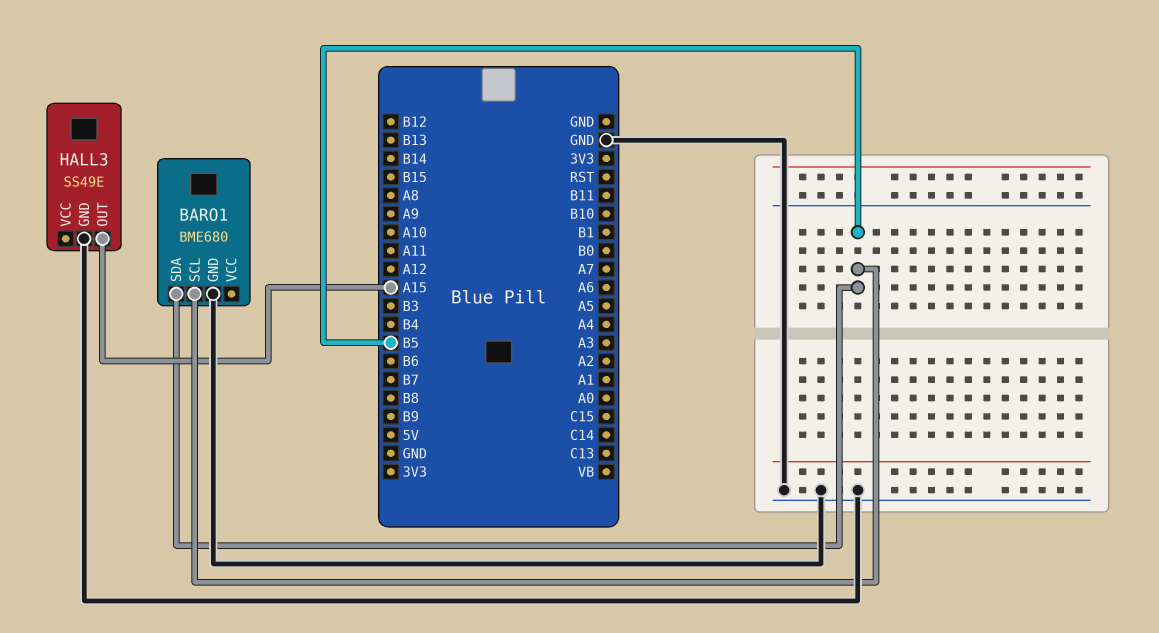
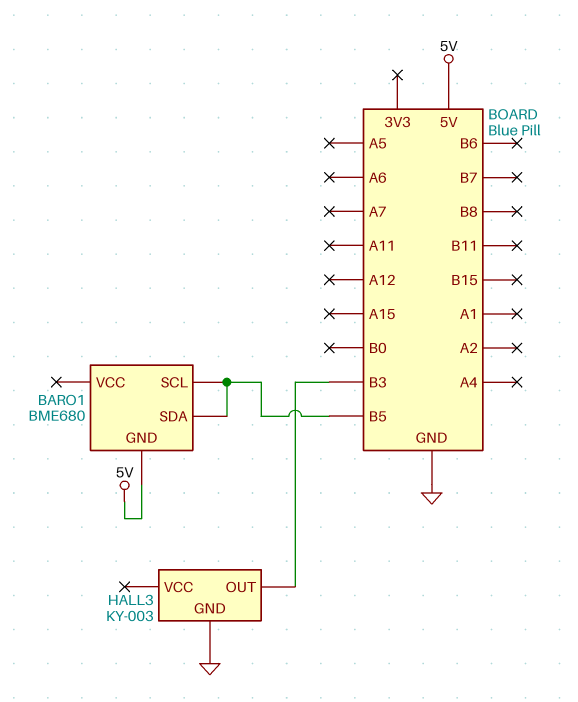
BARO1 pin GND: GND -> 5V
HALL3: SS49E -> KY-003
HALL3 pin OUT: A15 -> B3

